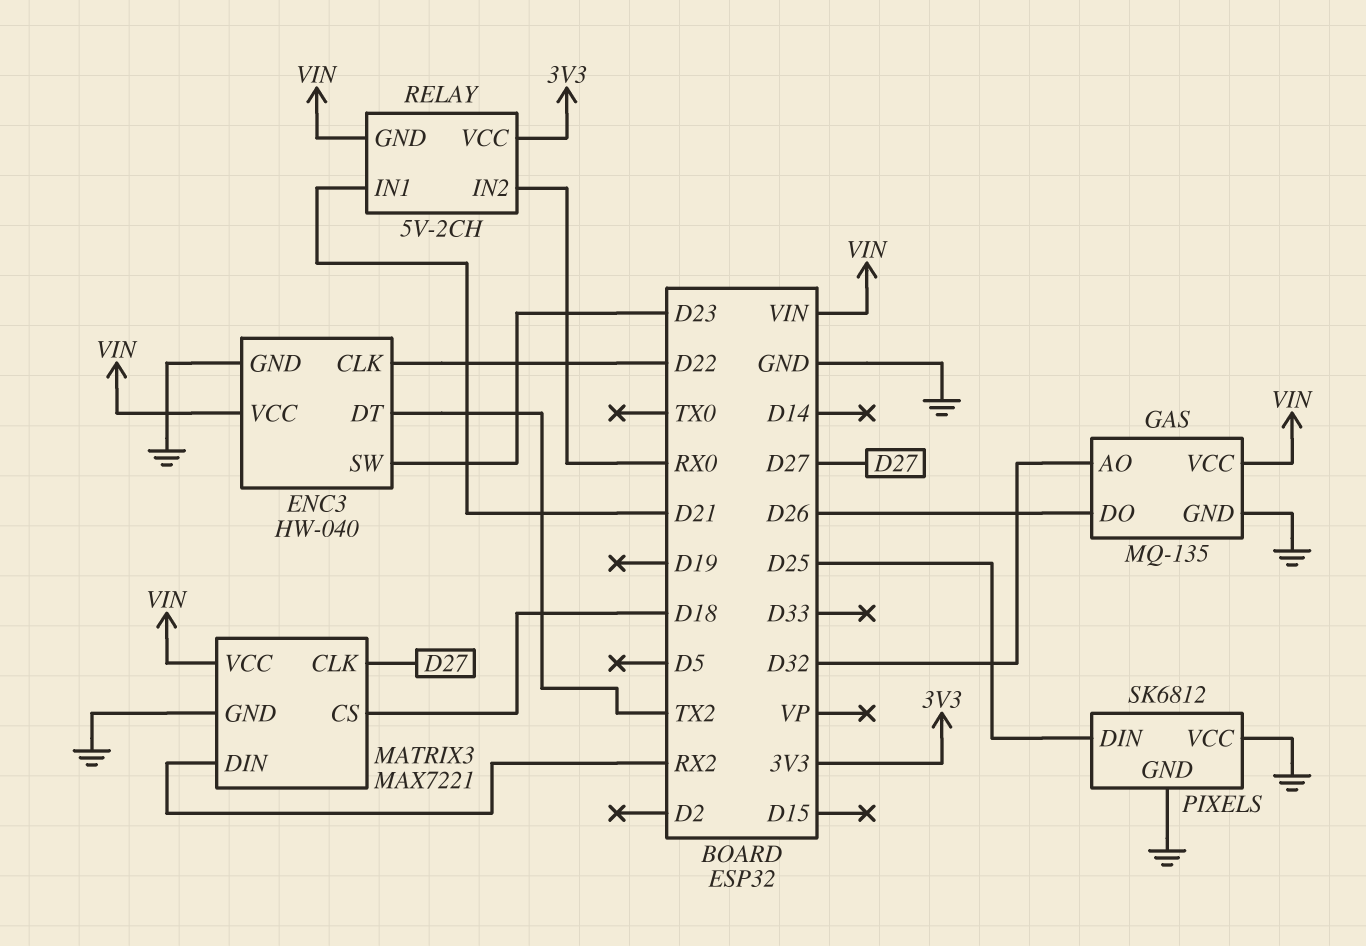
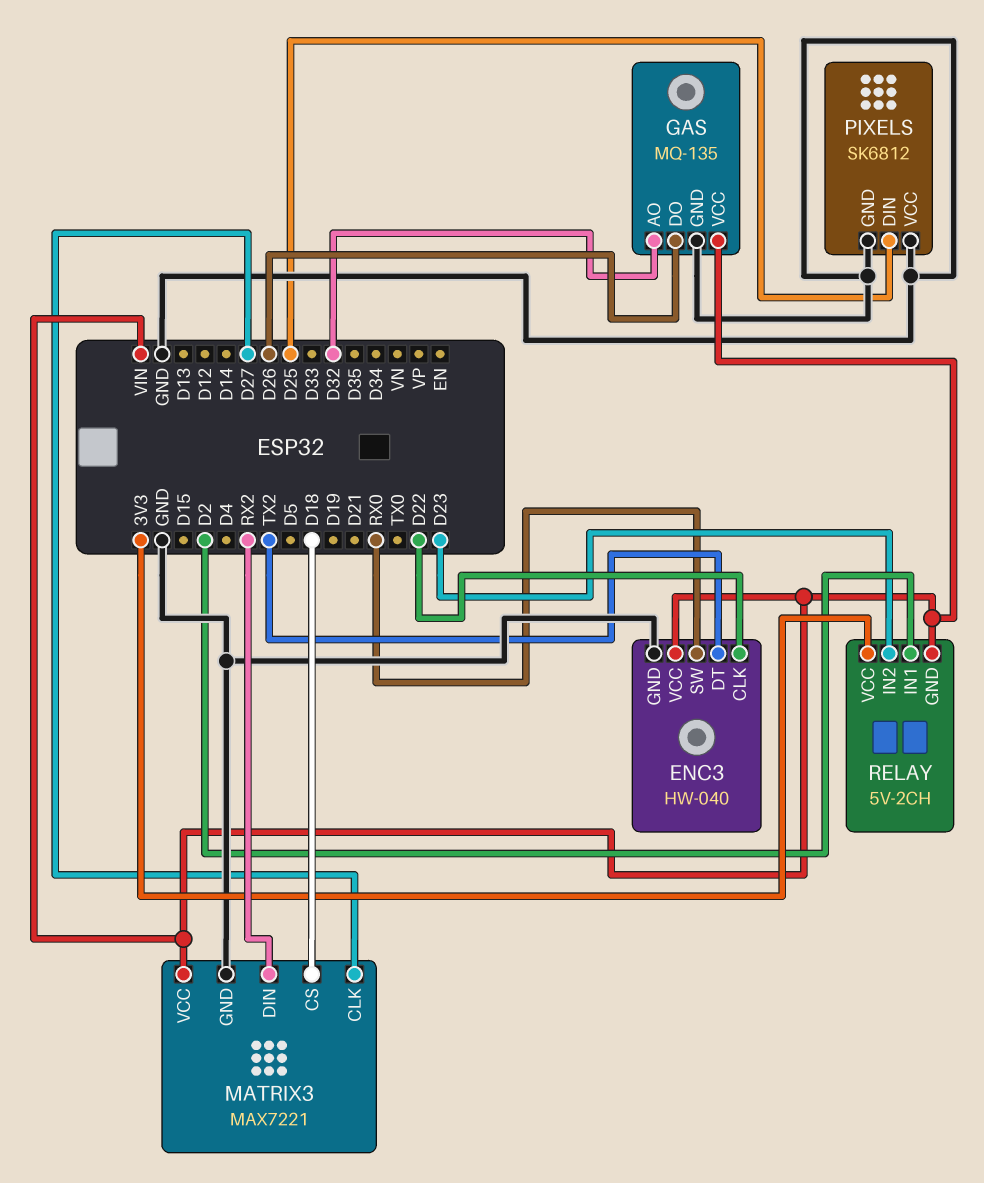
ENC3 pin SW: D23 -> RX0
RELAY pin IN1: D21 -> D2
RELAY pin IN2: RX0 -> D23

